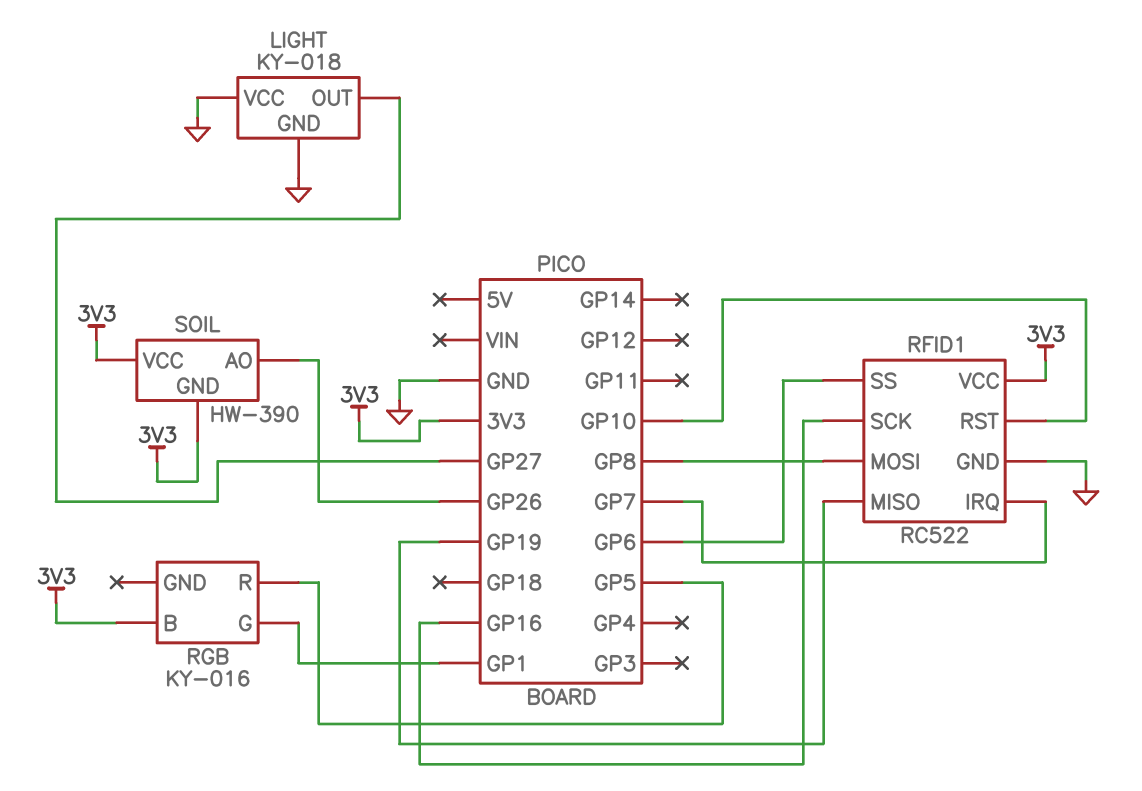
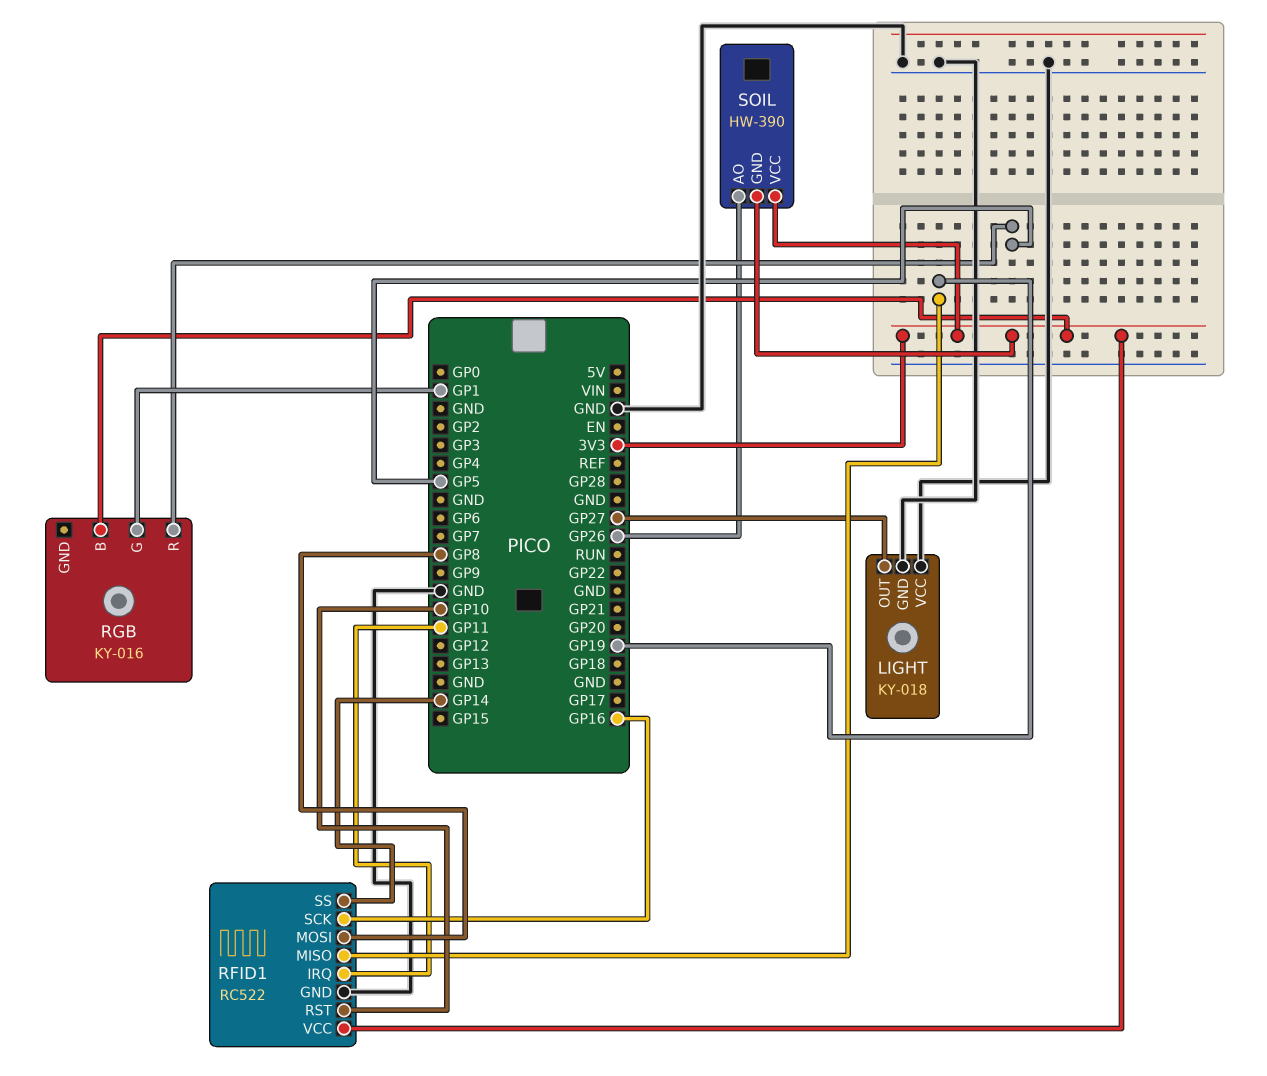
RFID1 pin IRQ: GP7 -> GP11
RFID1 pin SS: GP6 -> GP14

